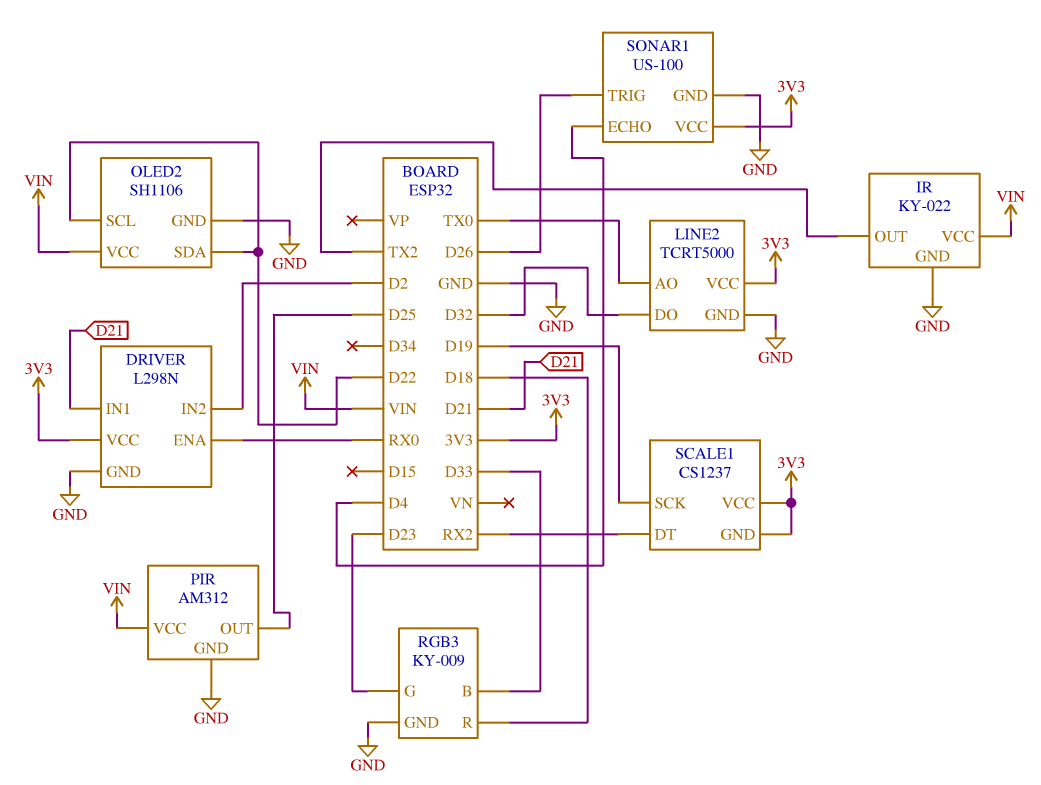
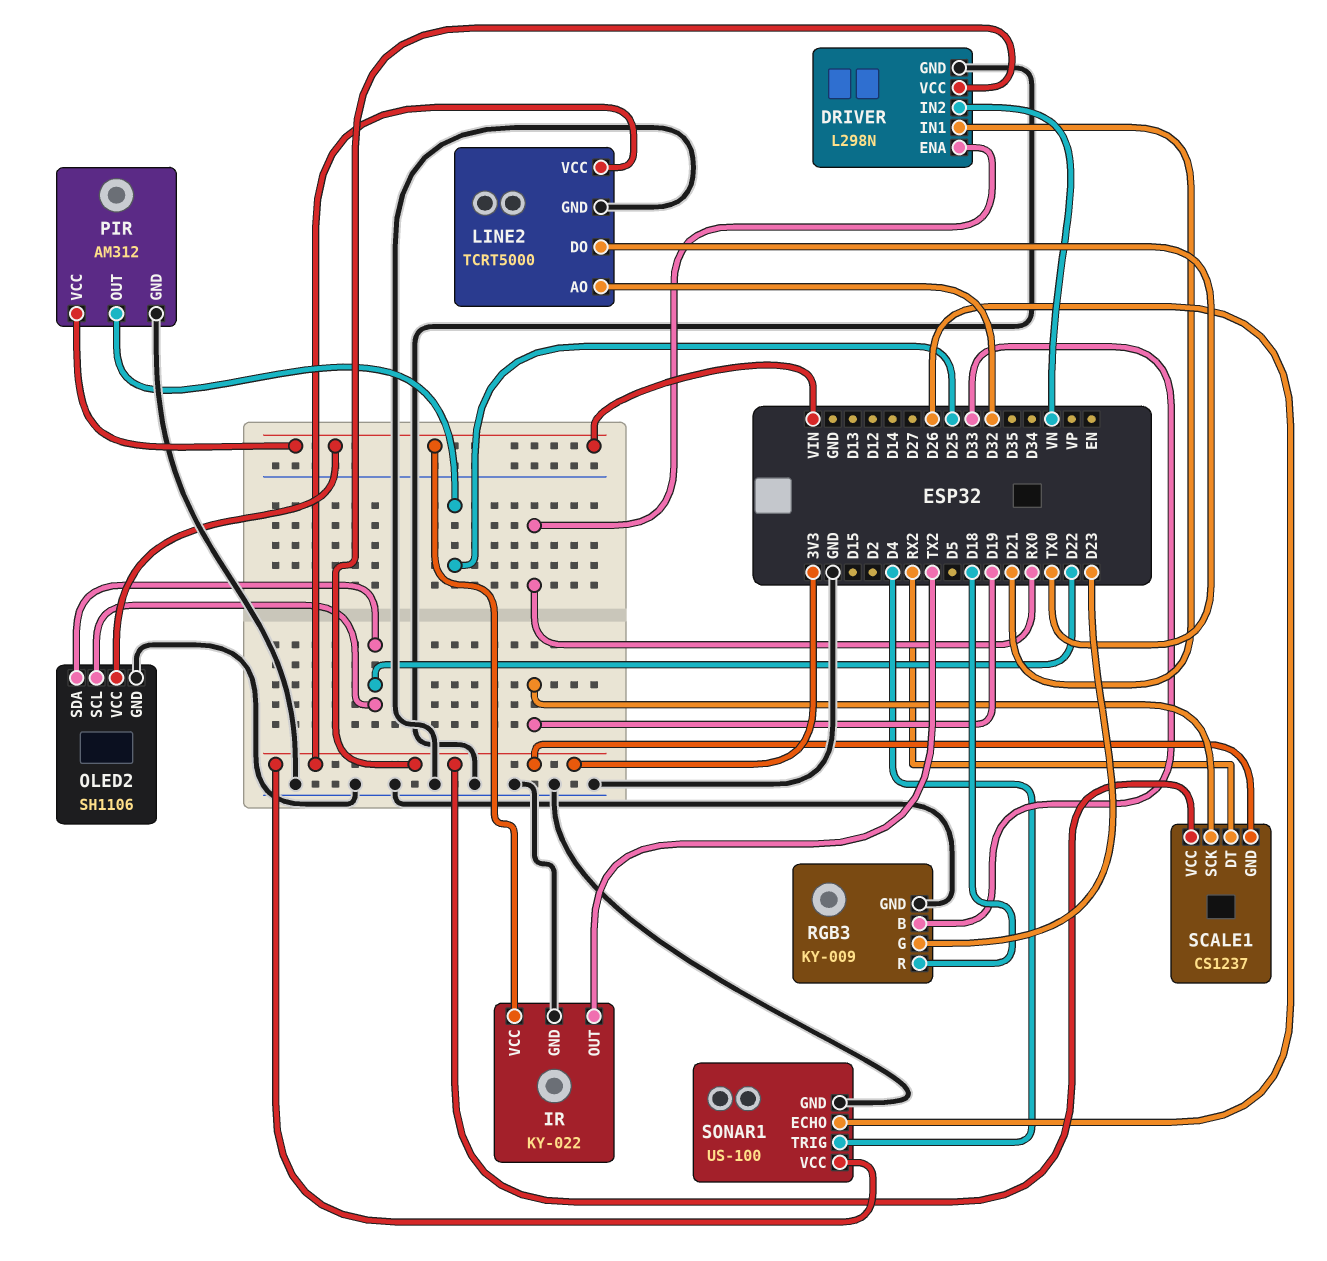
DRIVER pin IN2: D2 -> VN
LINE2 pin AO: TX0 -> D32
LINE2 pin DO: D32 -> TX0
SONAR1 pin ECHO: D4 -> D26
SONAR1 pin TRIG: D26 -> D4

